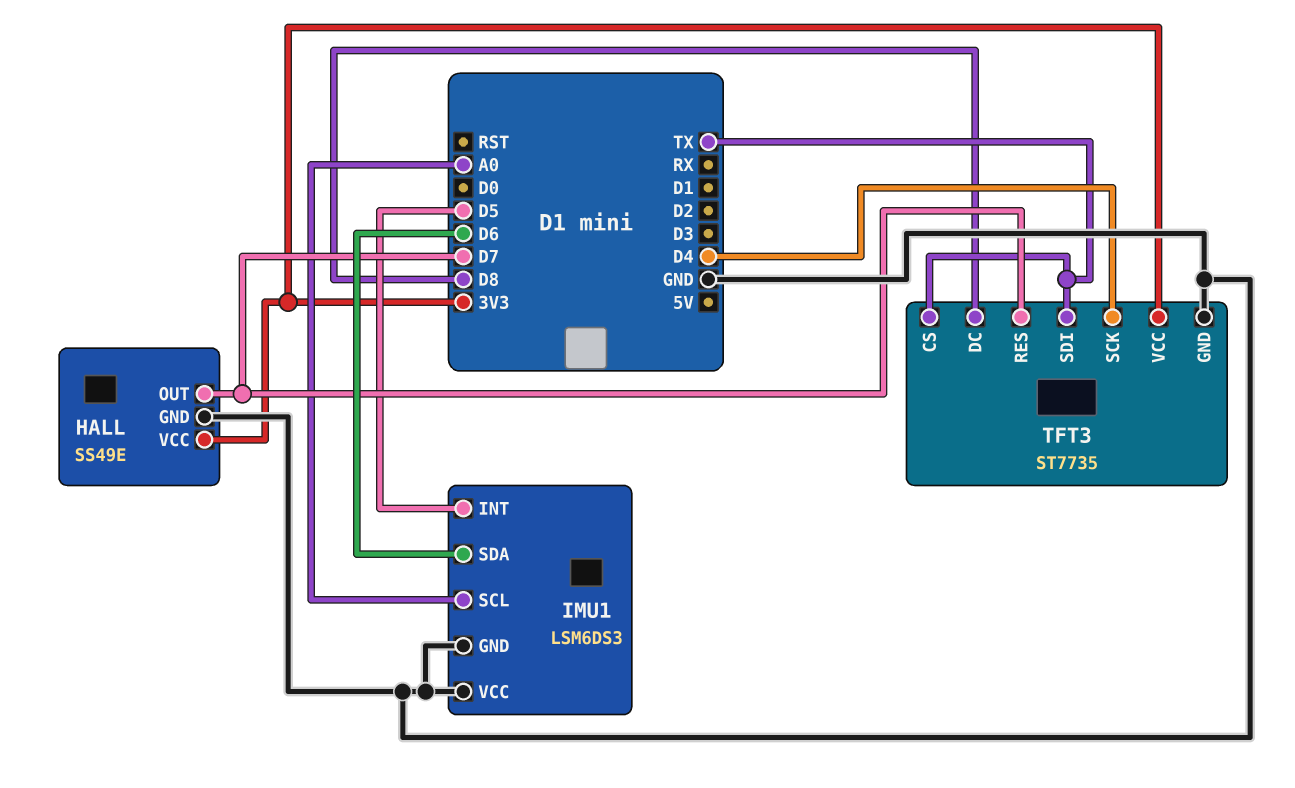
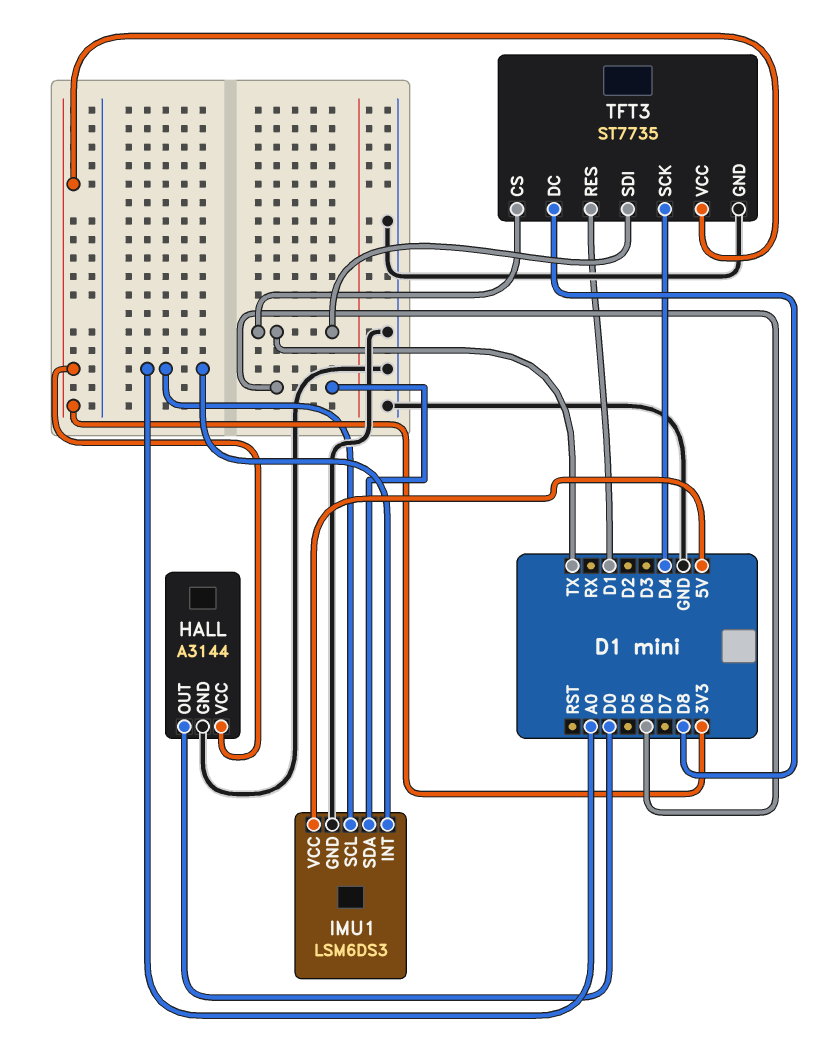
HALL: SS49E -> A3144
HALL pin OUT: D7 -> D0
IMU1 pin INT: D5 -> A0
IMU1 pin VCC: GND -> 5V
TFT3 pin RES: D7 -> D1

